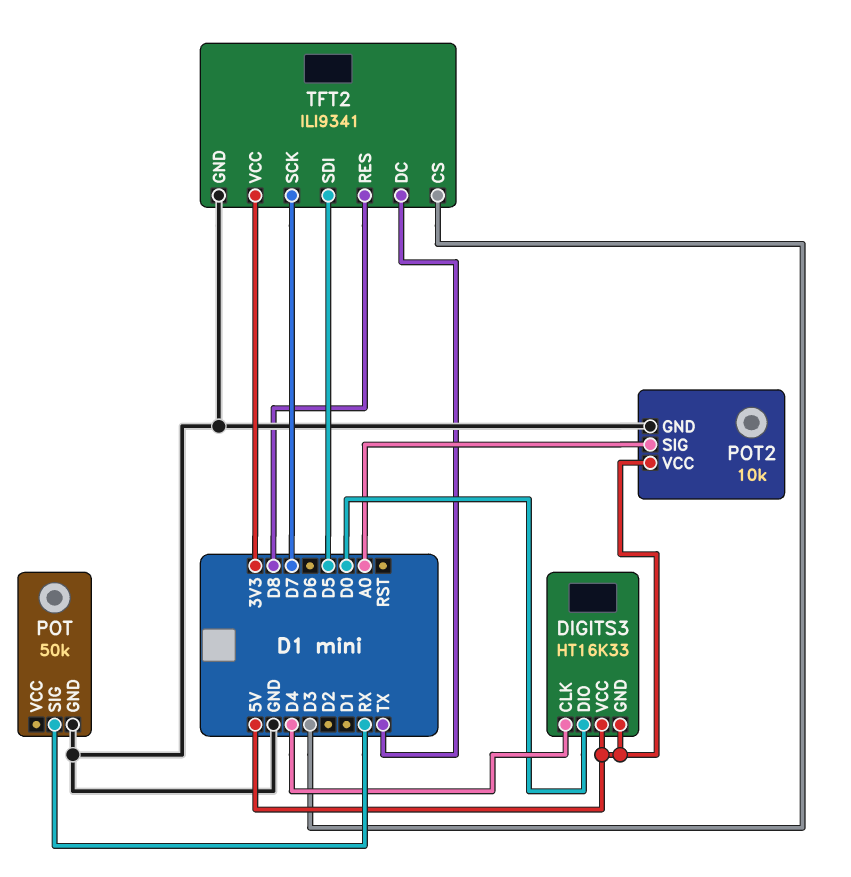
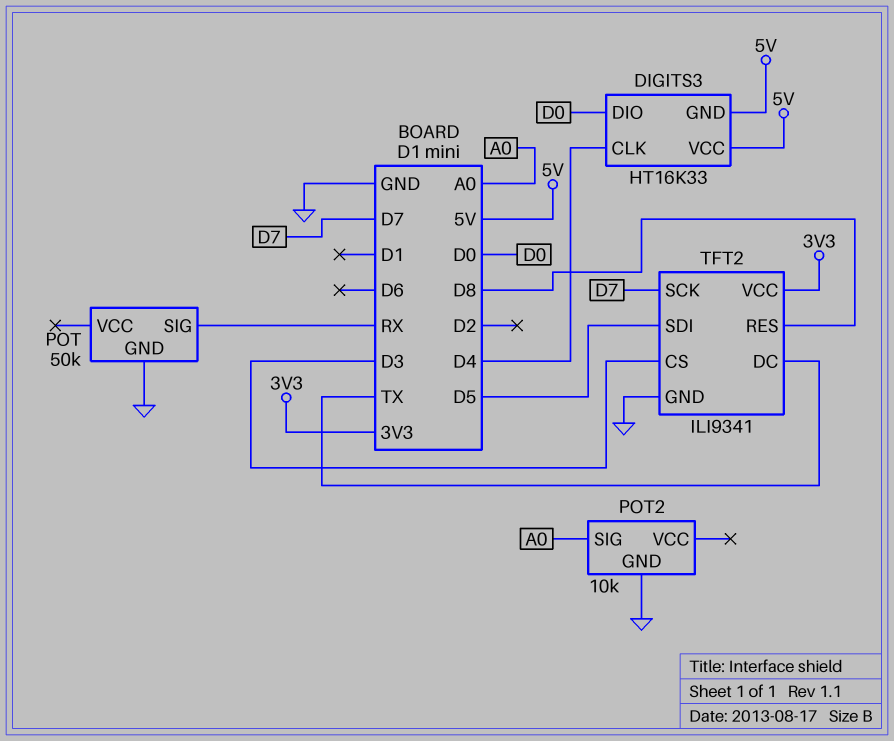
POT2 pin VCC: 5V -> none

